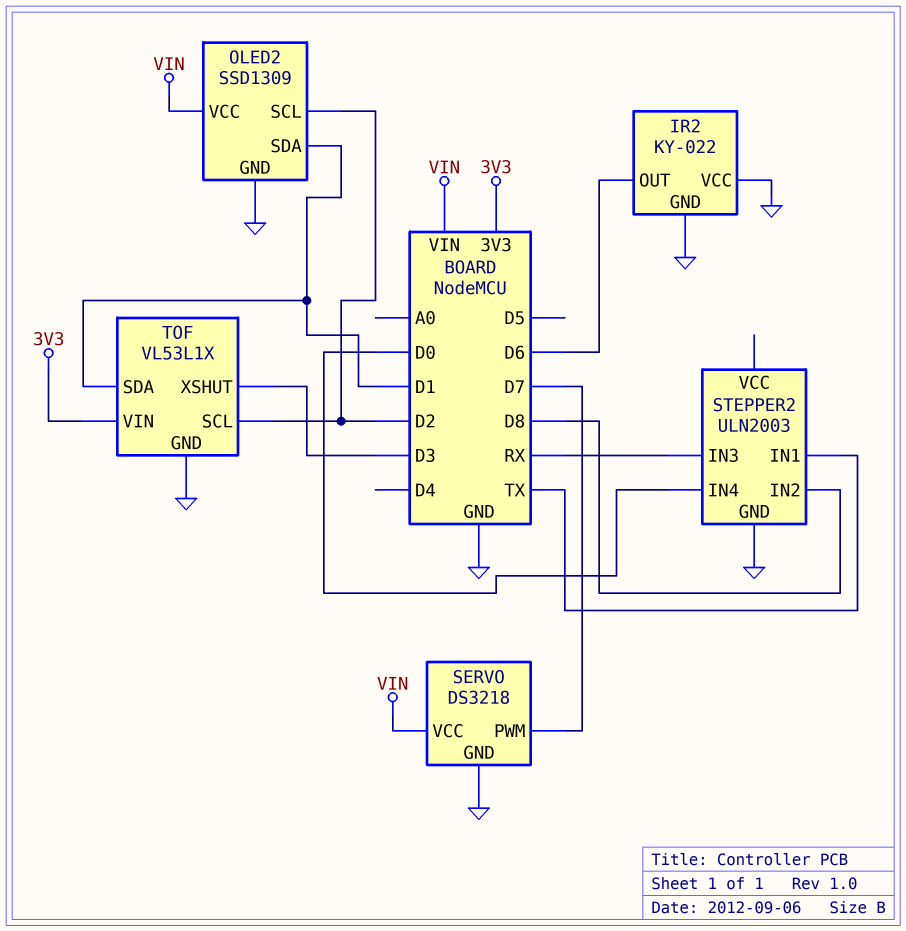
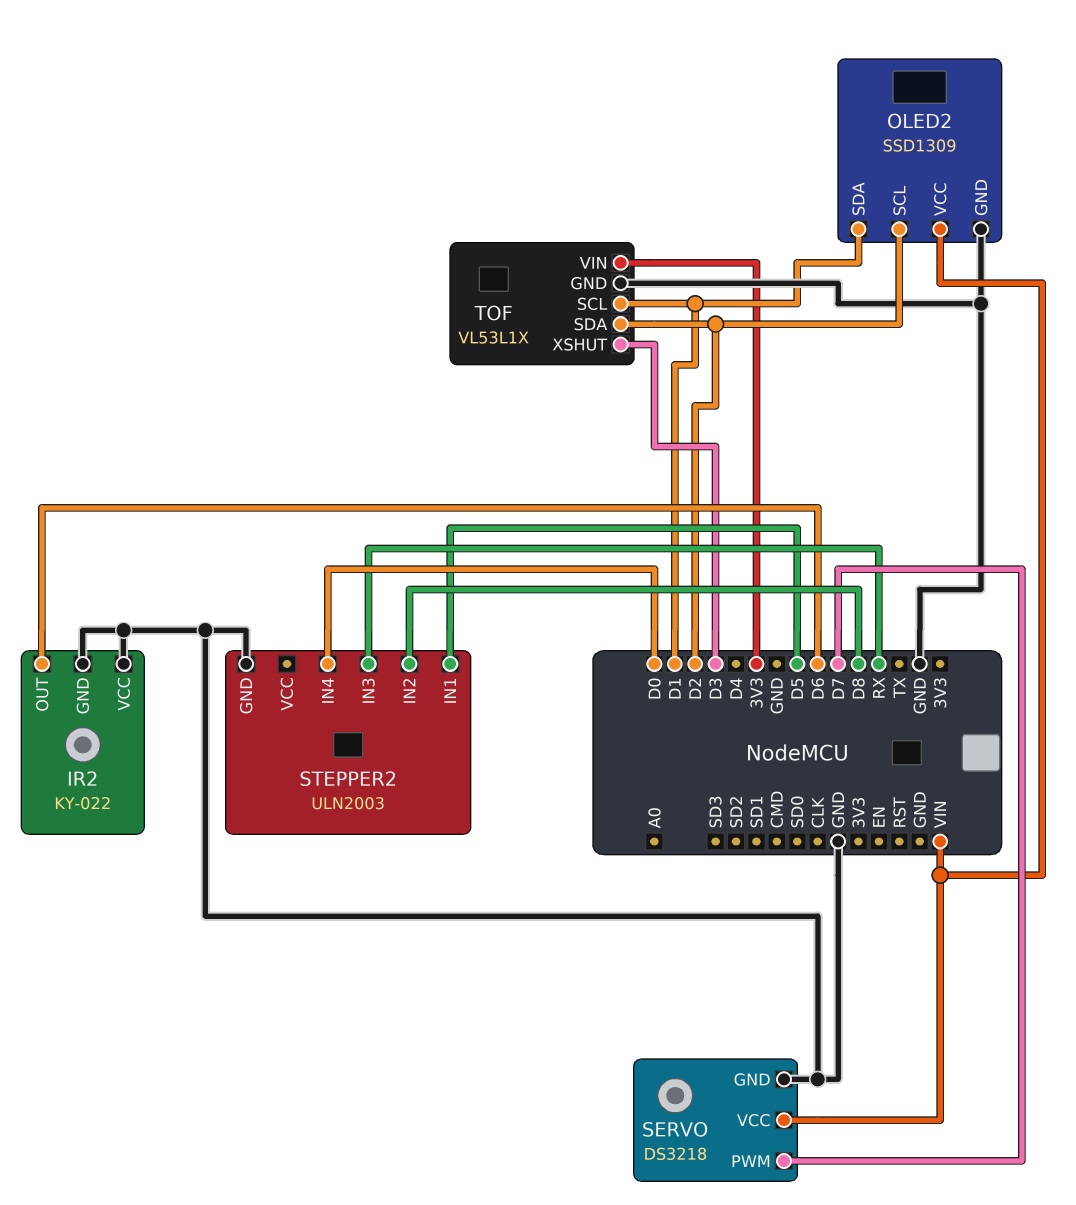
STEPPER2 pin IN1: TX -> D5
TOF pin SCL: D2 -> D1
TOF pin SDA: D1 -> D2

